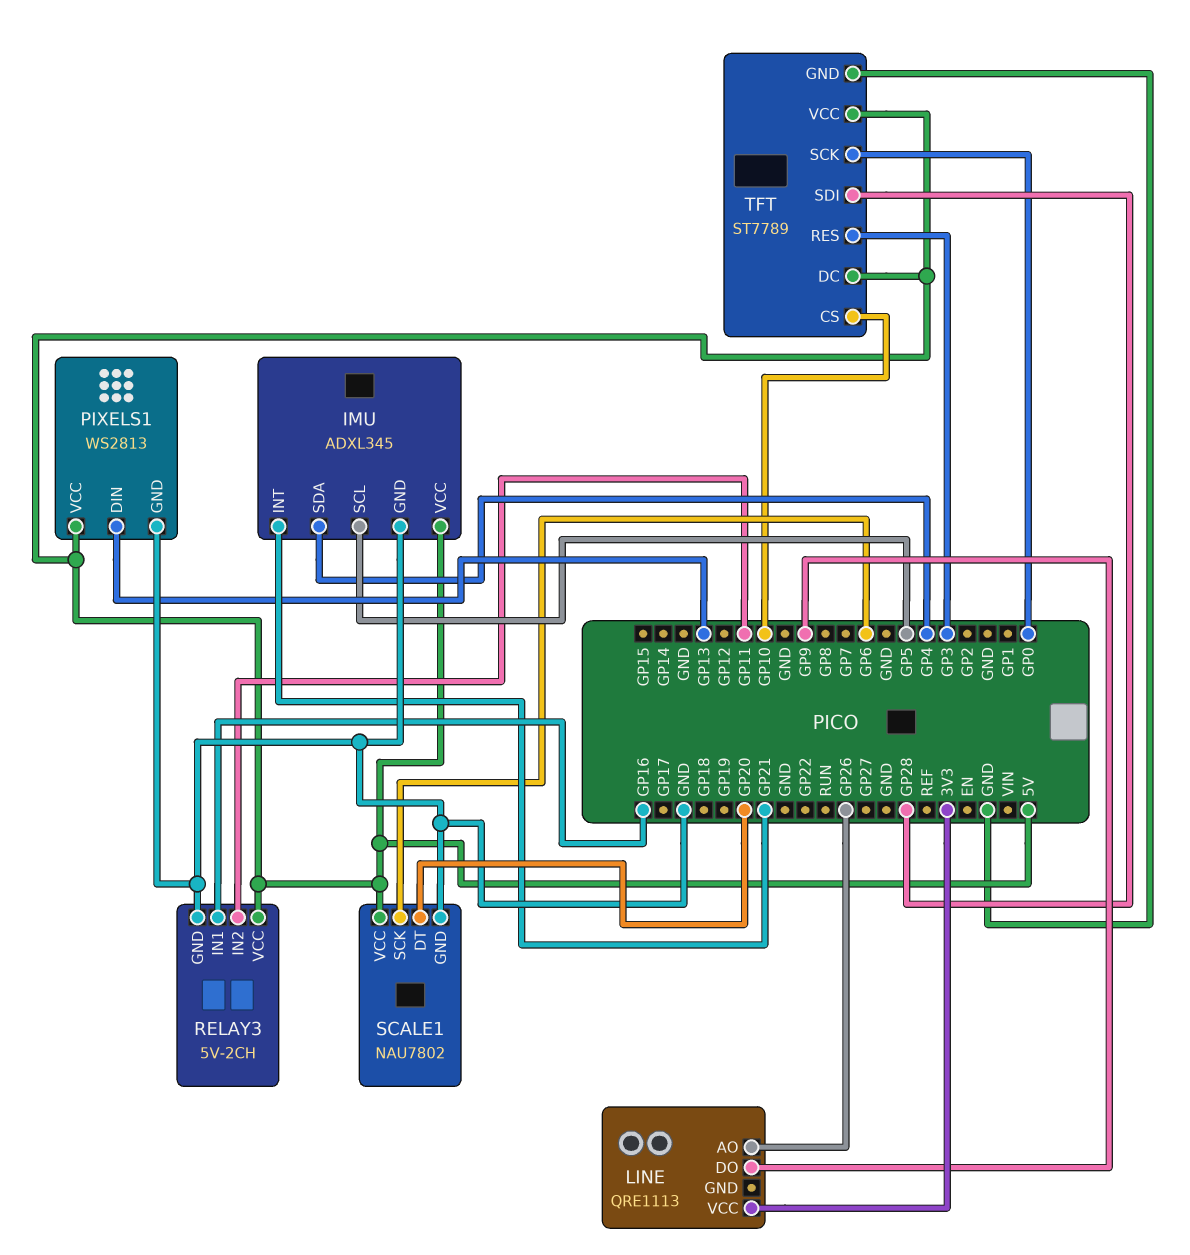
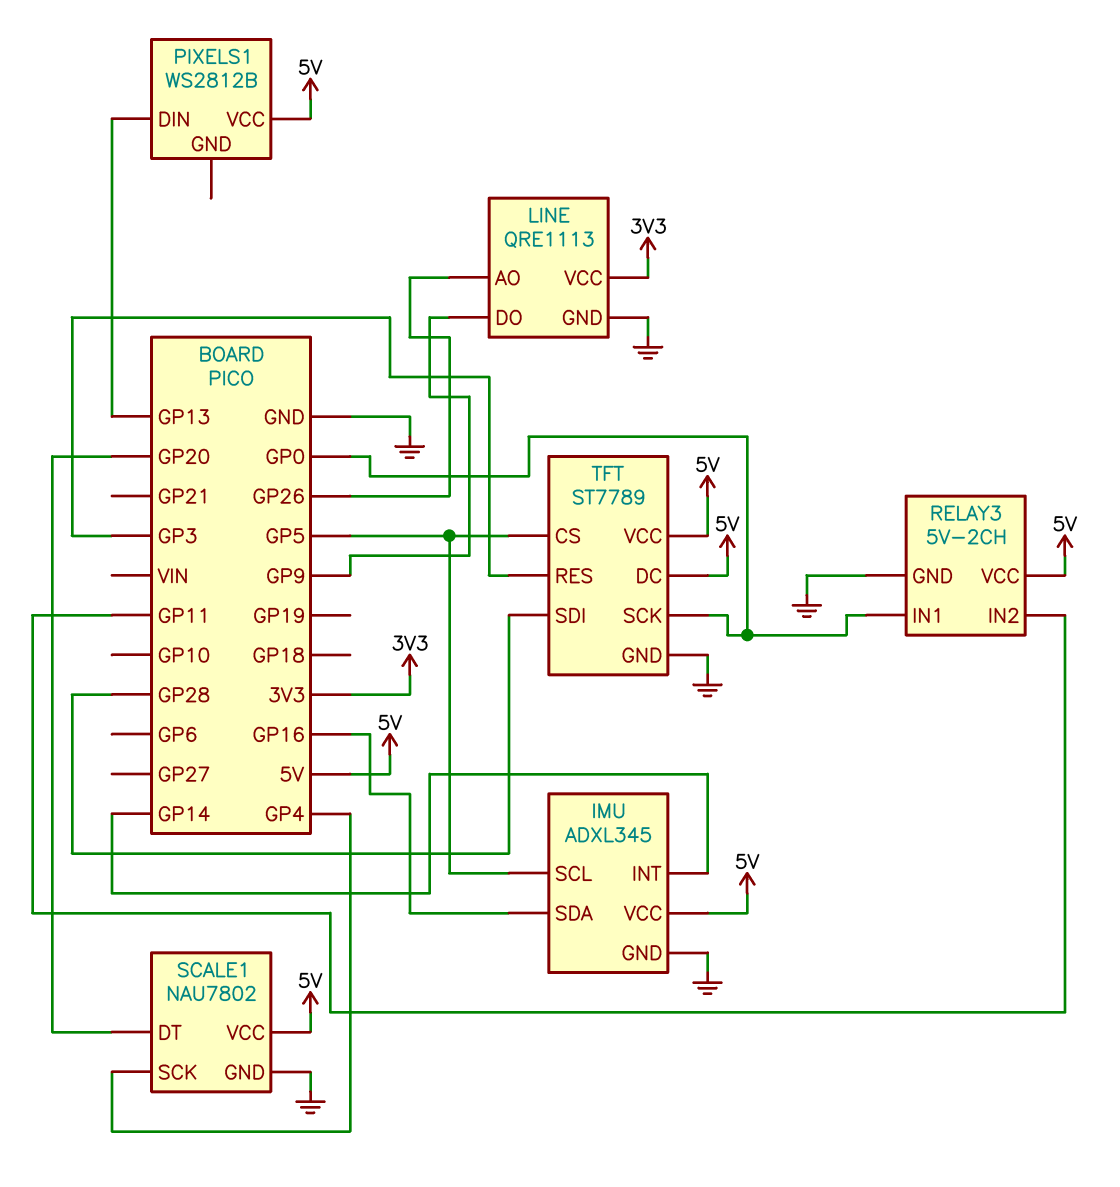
IMU pin INT: GP21 -> GP14
IMU pin SDA: GP4 -> GP16
LINE pin GND: none -> GND
PIXELS1: WS2813 -> WS2812B
PIXELS1 pin GND: GND -> none
RELAY3 pin IN1: GP16 -> GP0
SCALE1 pin SCK: GP6 -> GP4
TFT pin CS: GP10 -> GP5

